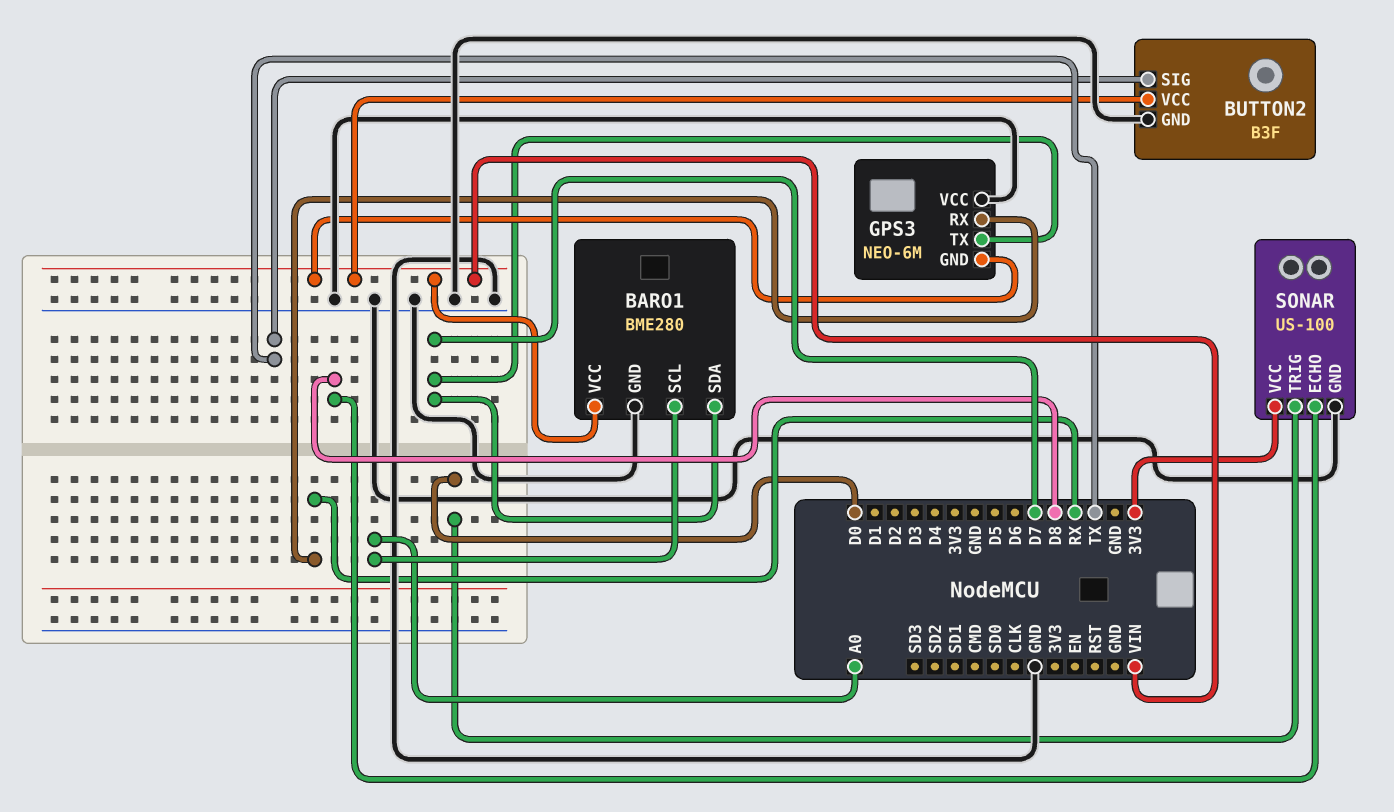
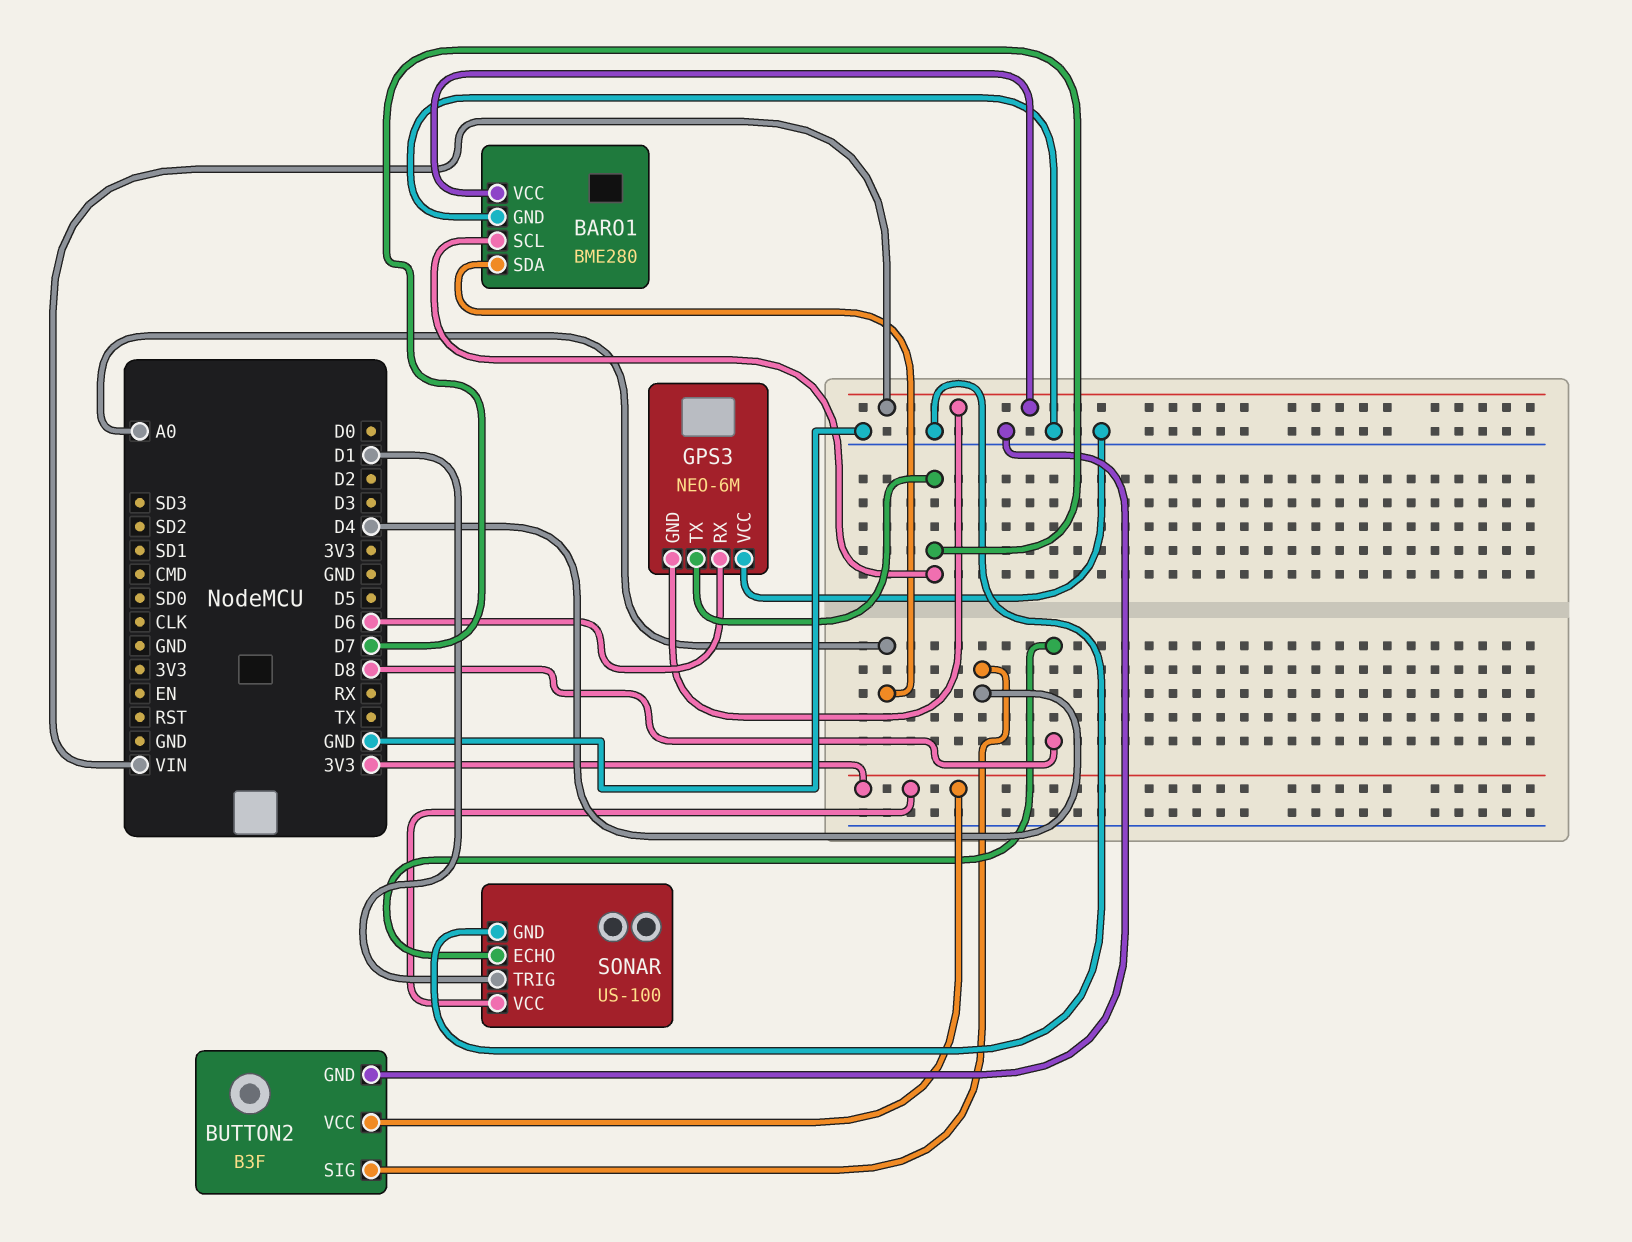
BARO1 pin SCL: A0 -> D7
BARO1 pin SDA: D7 -> A0
BUTTON2 pin SIG: TX -> D4
BUTTON2 pin VCC: VIN -> 3V3
GPS3 pin RX: RX -> D6
SONAR pin TRIG: D0 -> D1

